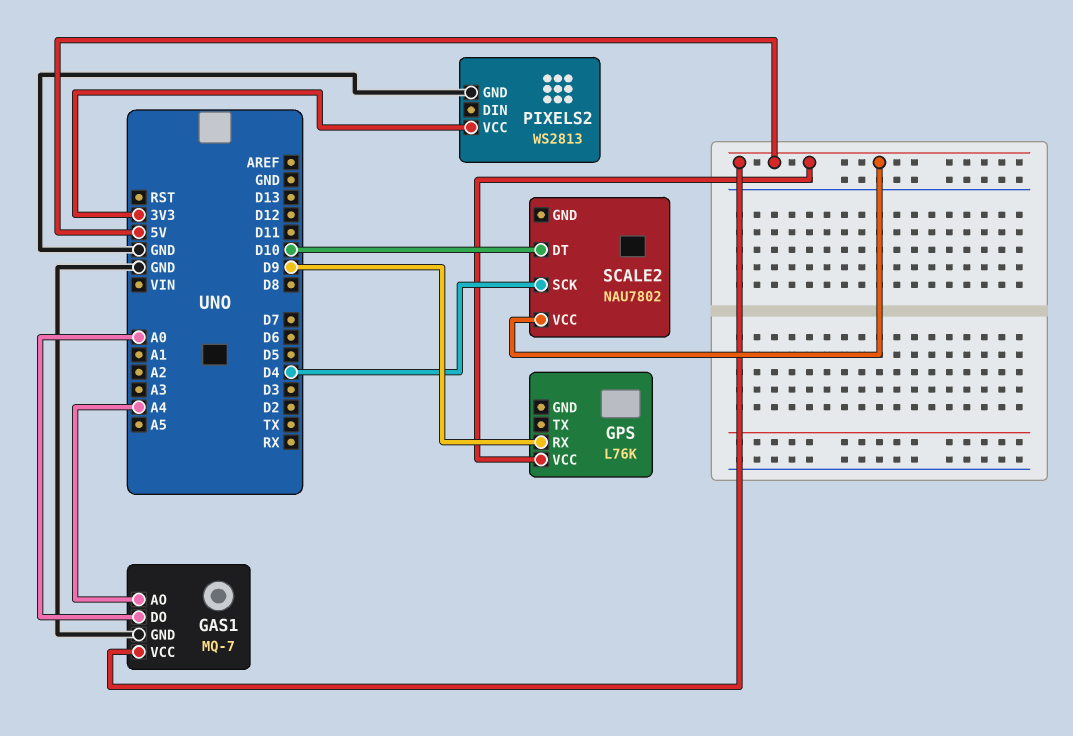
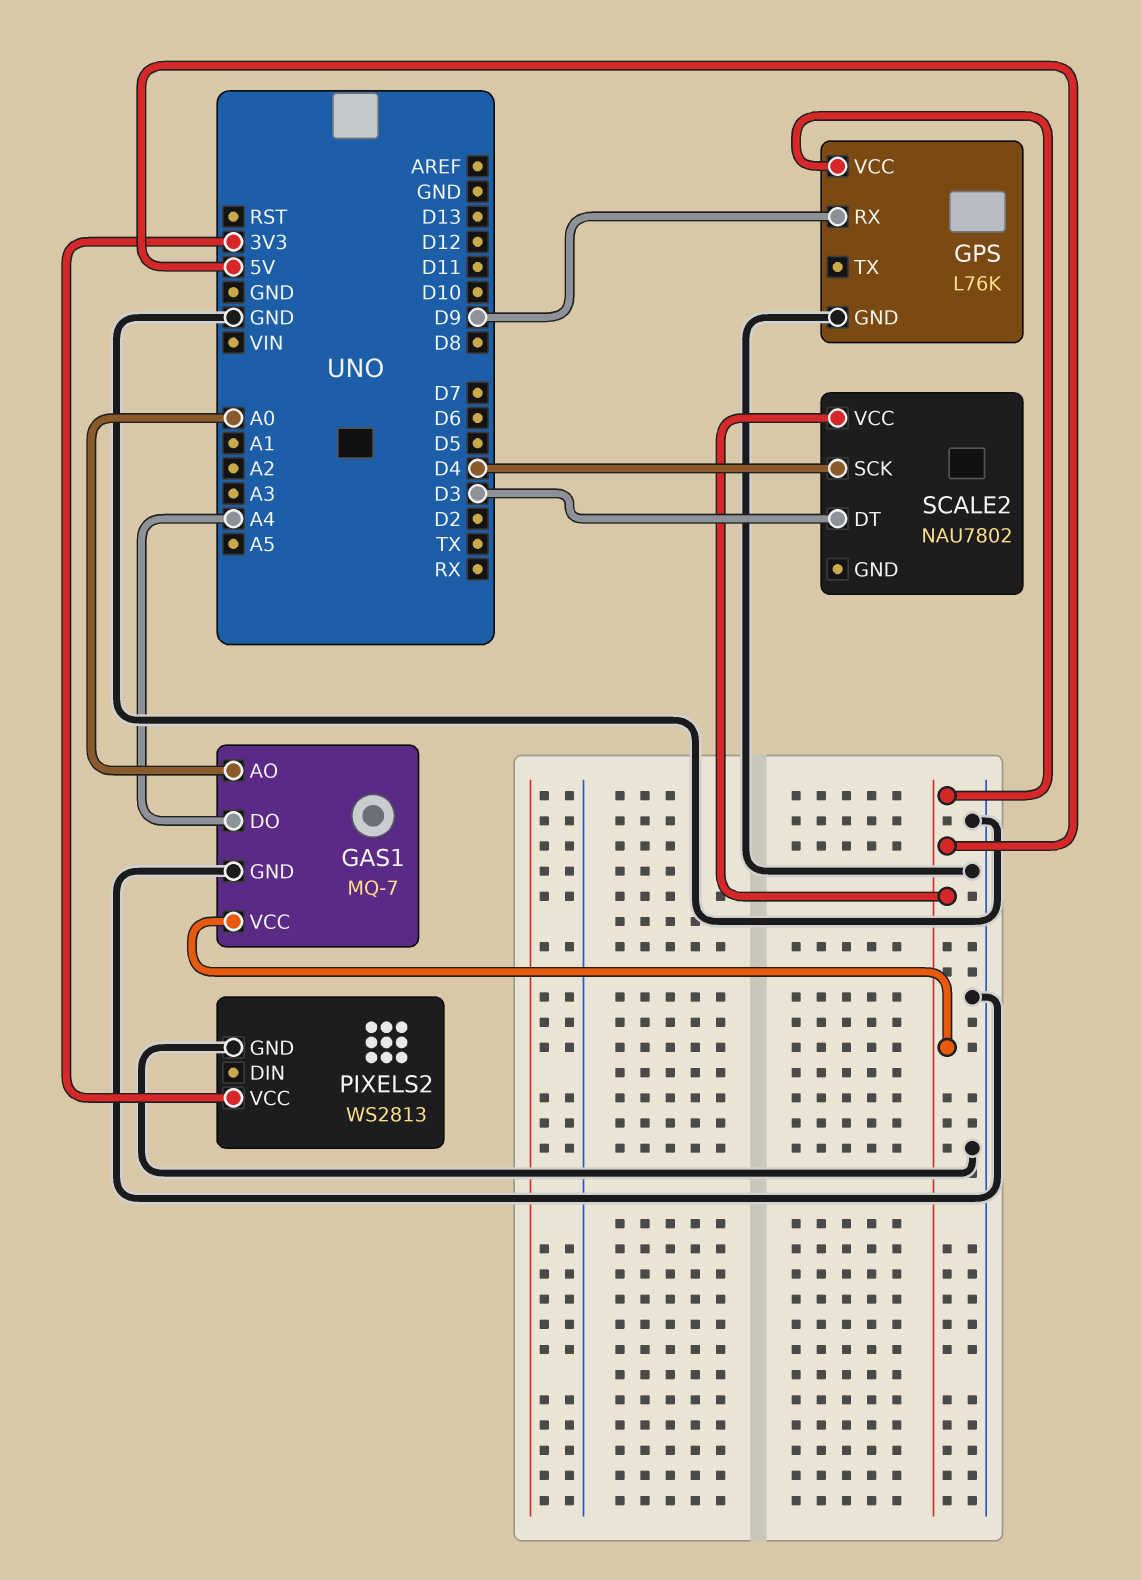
GAS1 pin AO: A4 -> A0
GAS1 pin DO: A0 -> A4
GPS pin GND: none -> GND
SCALE2 pin DT: D10 -> D3

